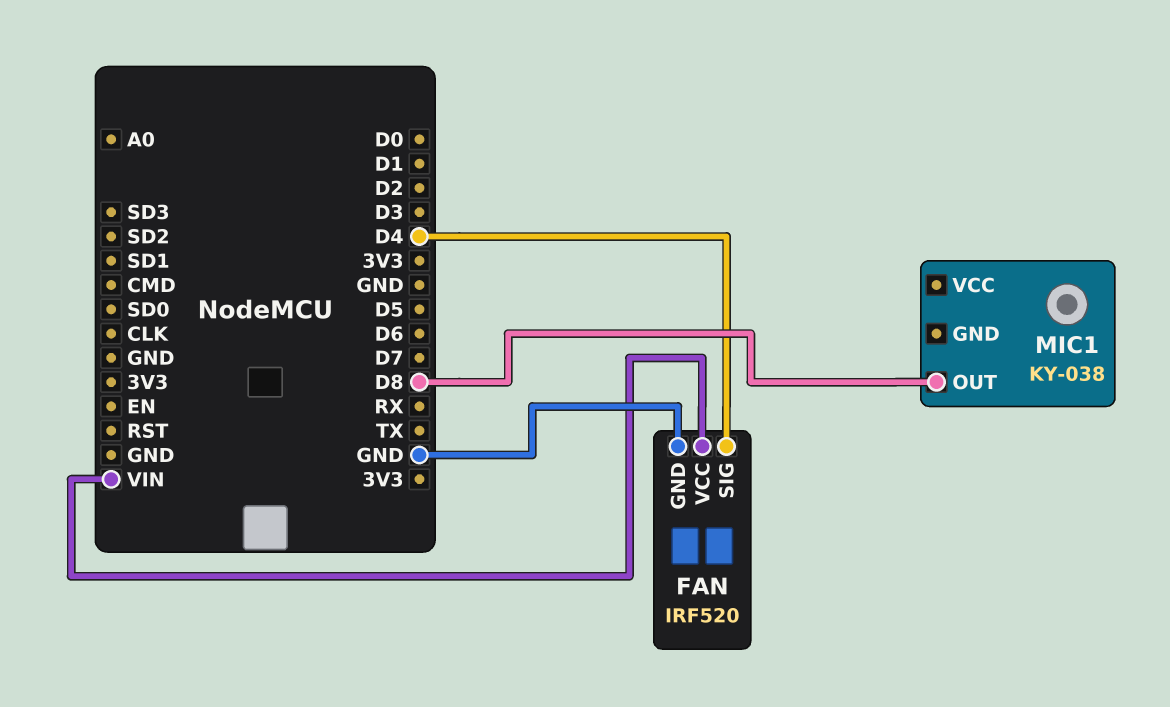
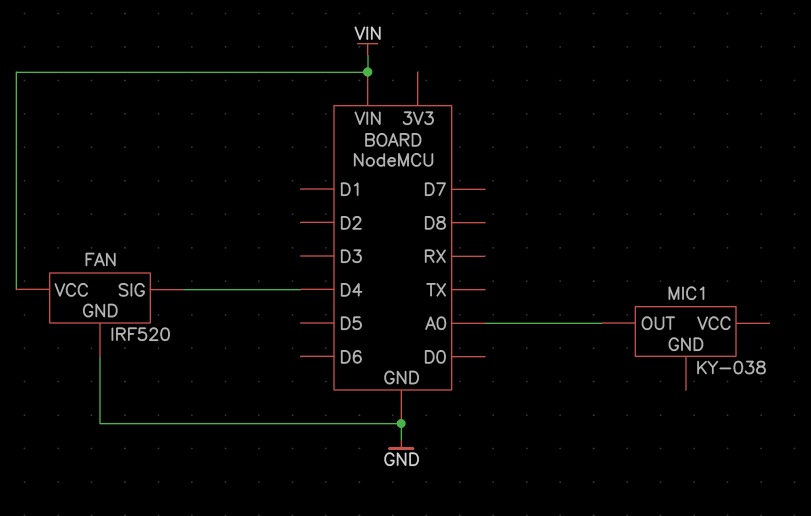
MIC1 pin OUT: D8 -> A0

